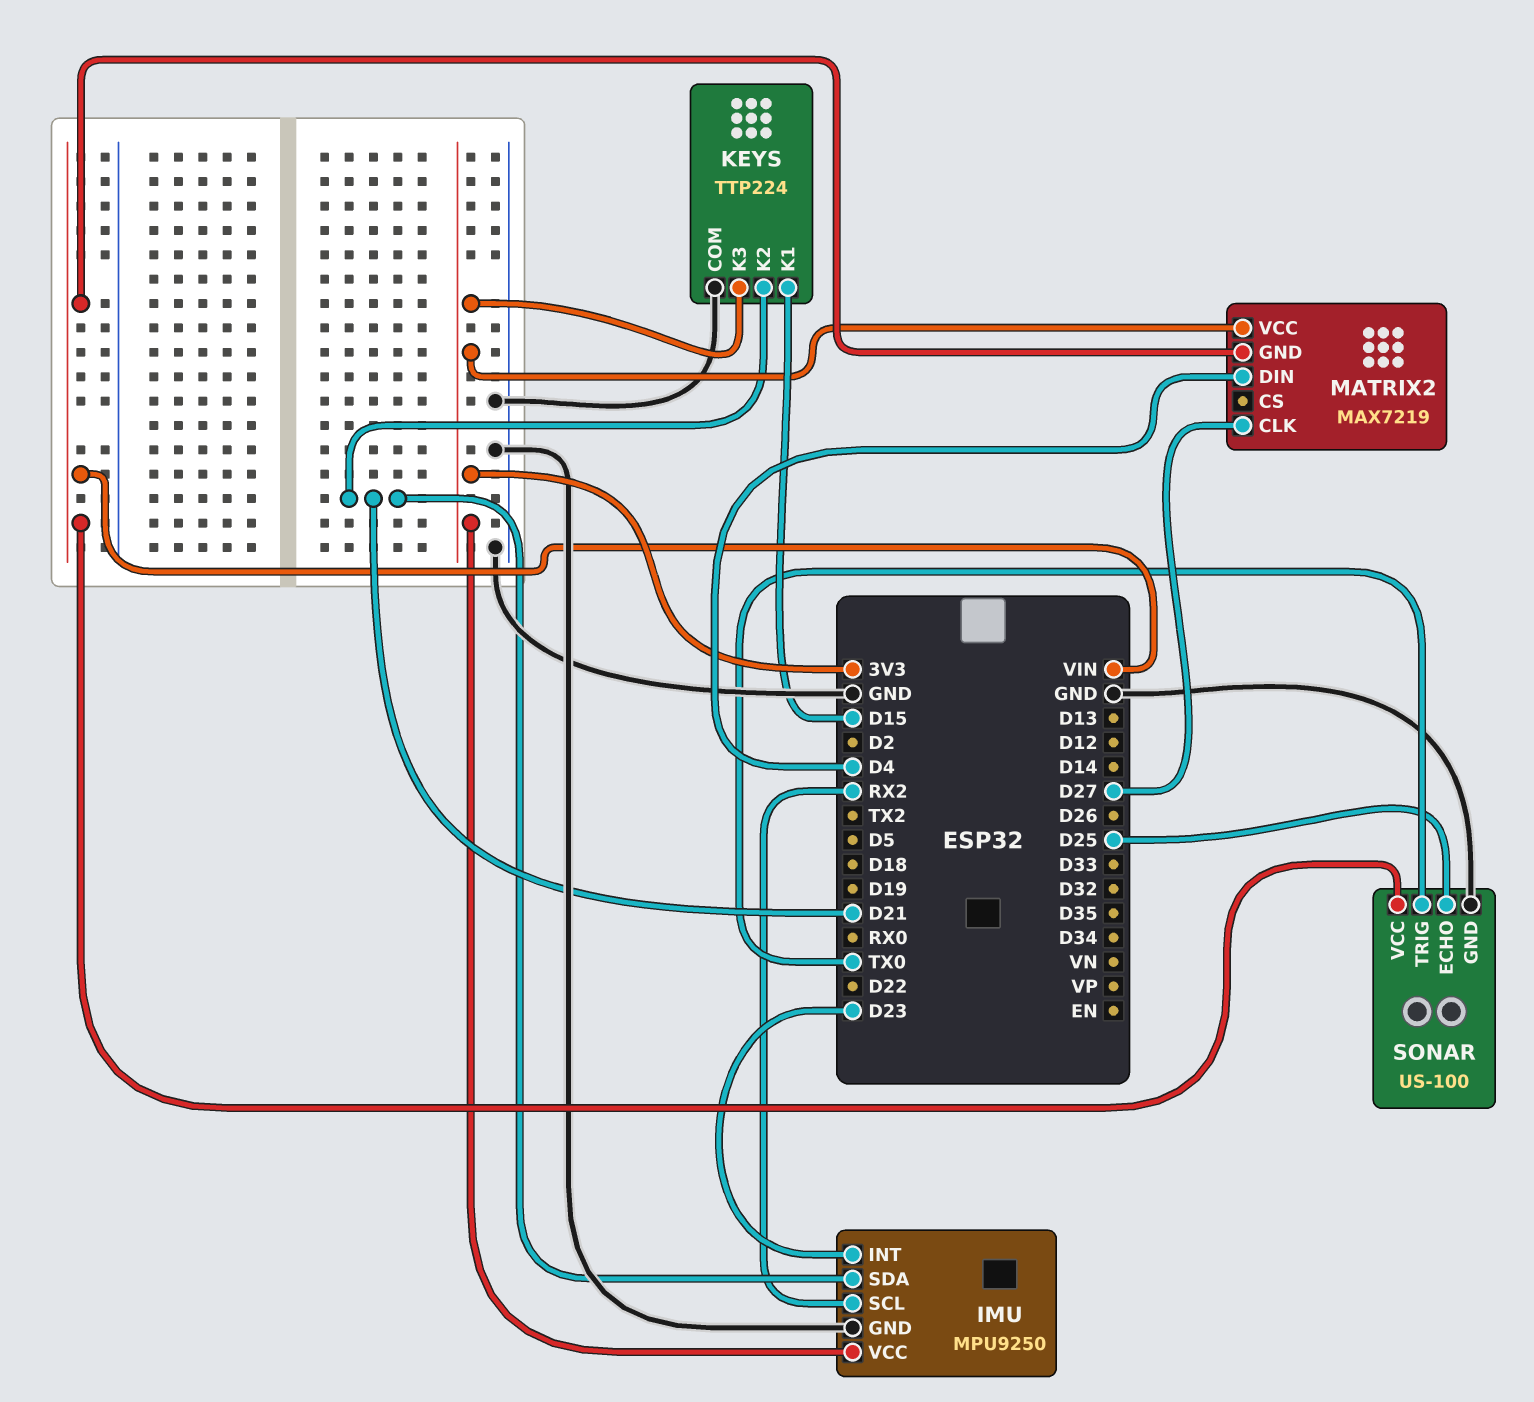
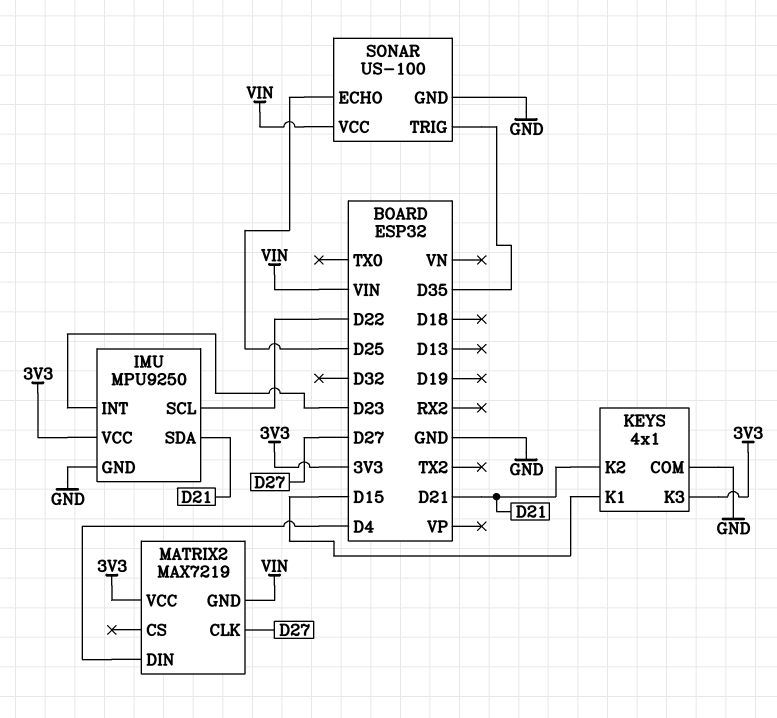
IMU pin SCL: RX2 -> D22
KEYS: TTP224 -> 4x1
SONAR pin TRIG: TX0 -> D35

